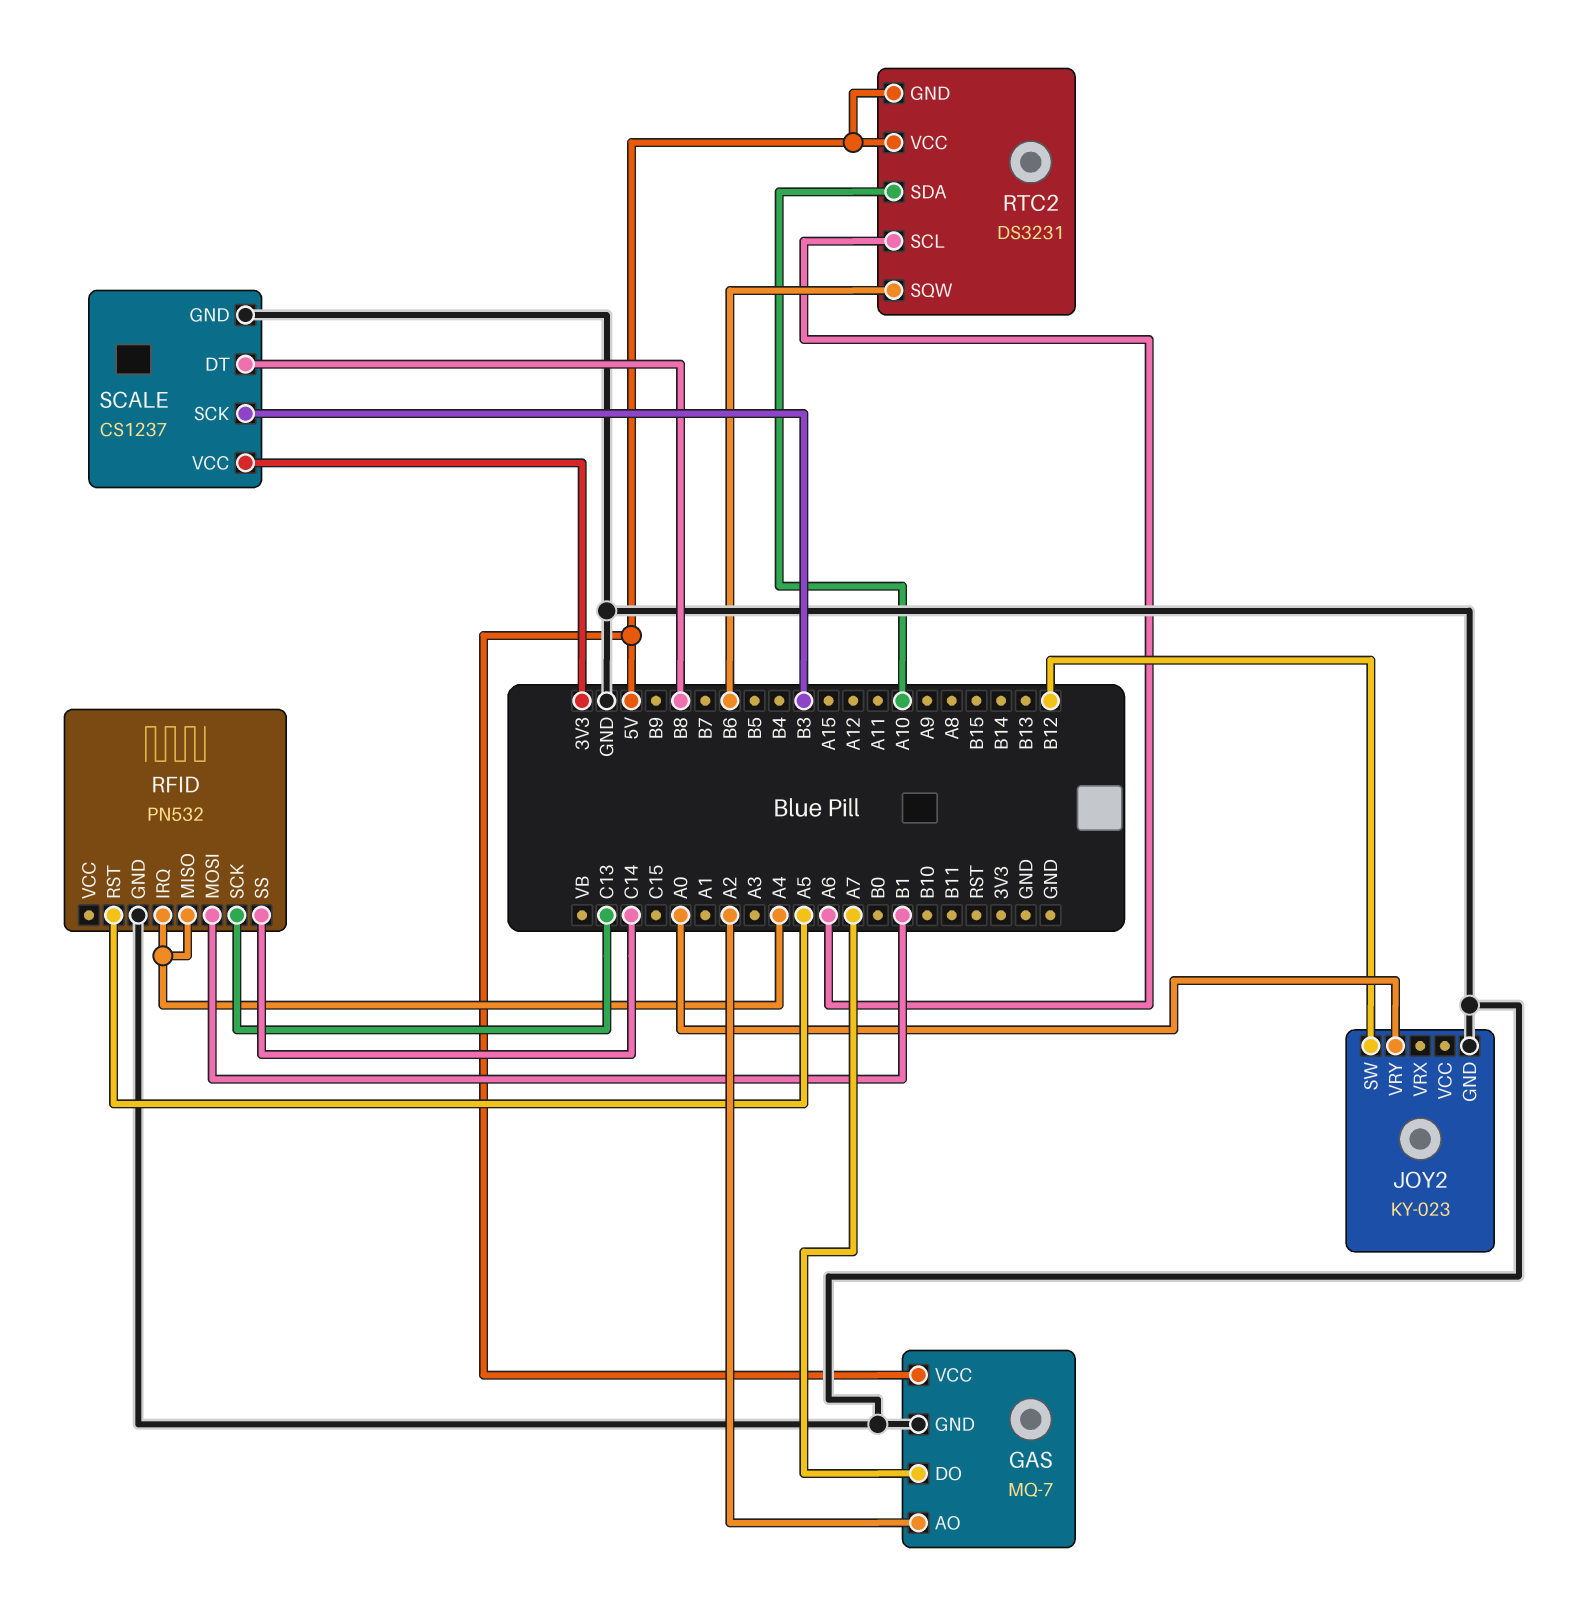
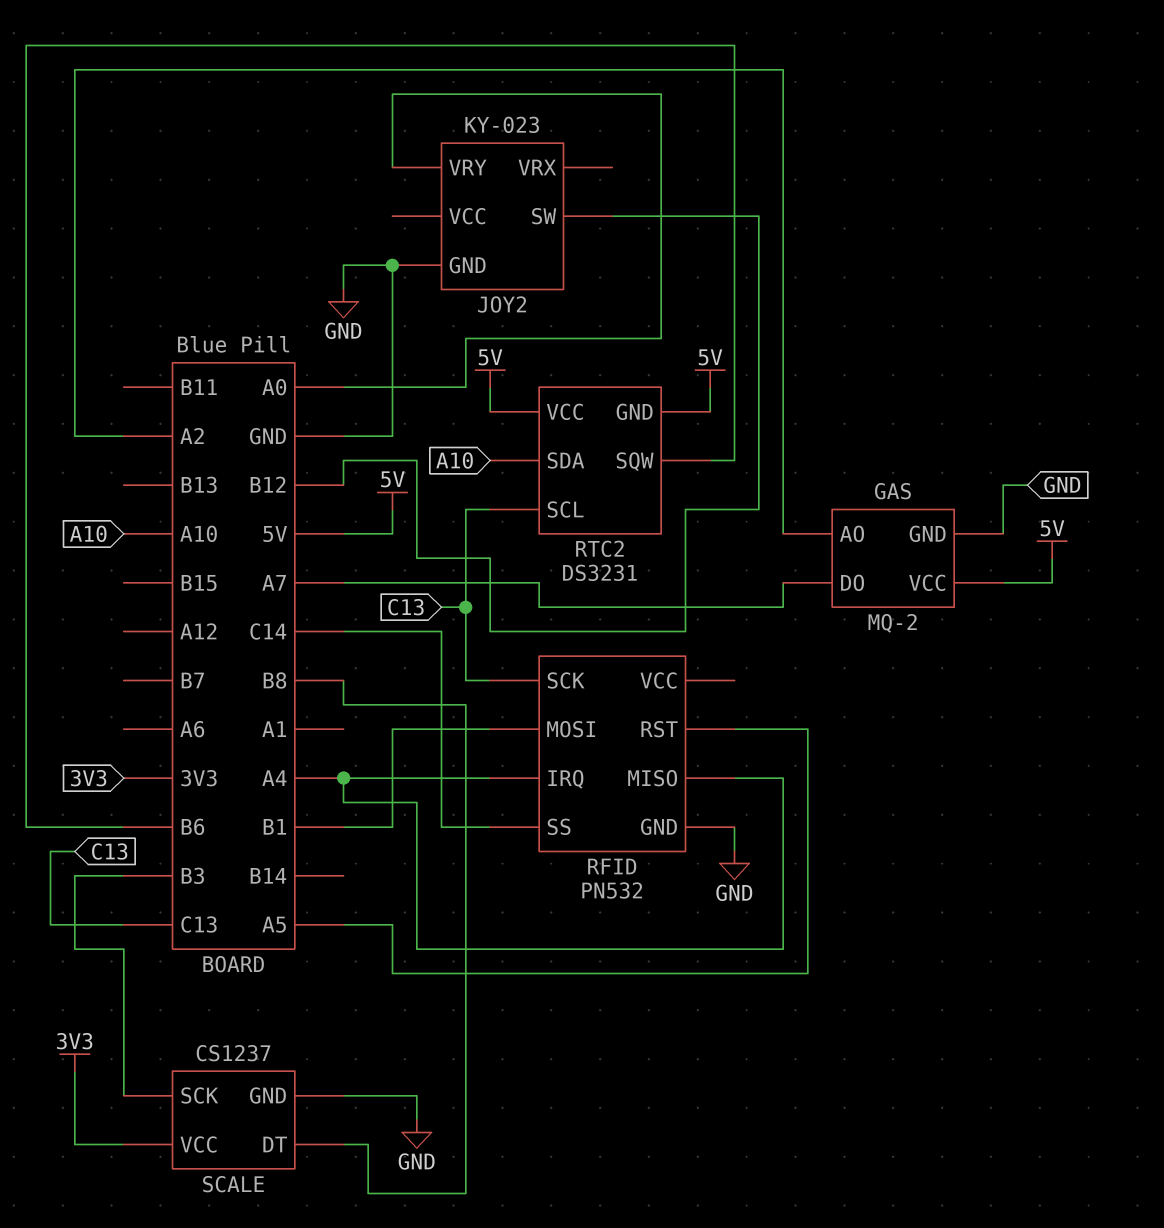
GAS: MQ-7 -> MQ-2
RTC2 pin SCL: A6 -> C13

